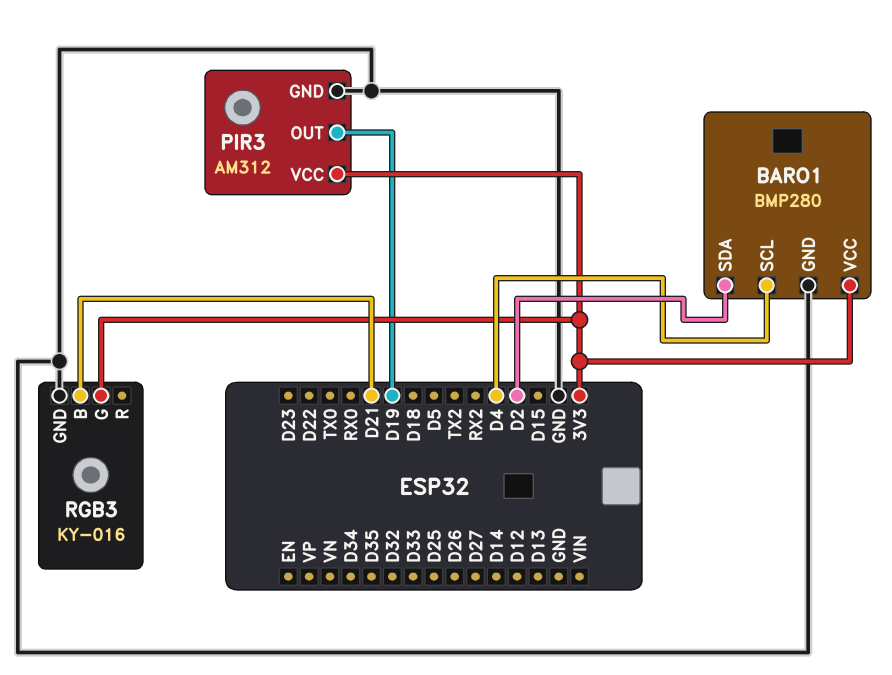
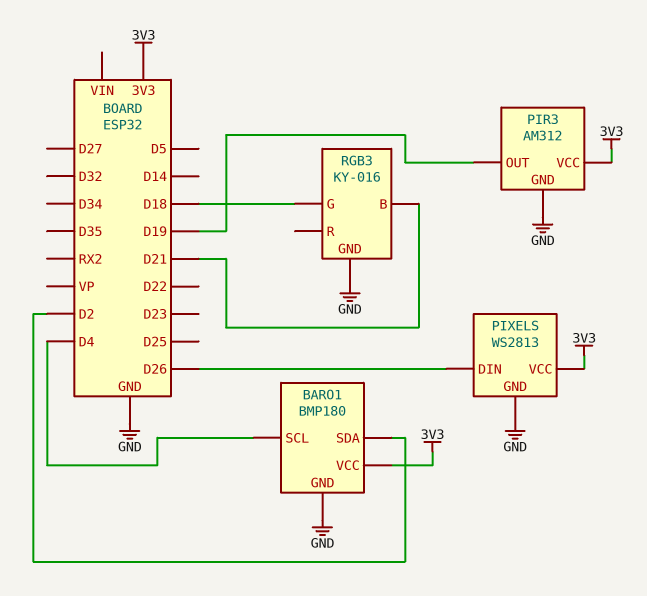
BARO1: BMP280 -> BMP180
PIXELS: none -> WS2813
PIXELS pin DIN: none -> D26
PIXELS pin GND: none -> GND
PIXELS pin VCC: none -> 3V3
RGB3 pin G: 3V3 -> D18

